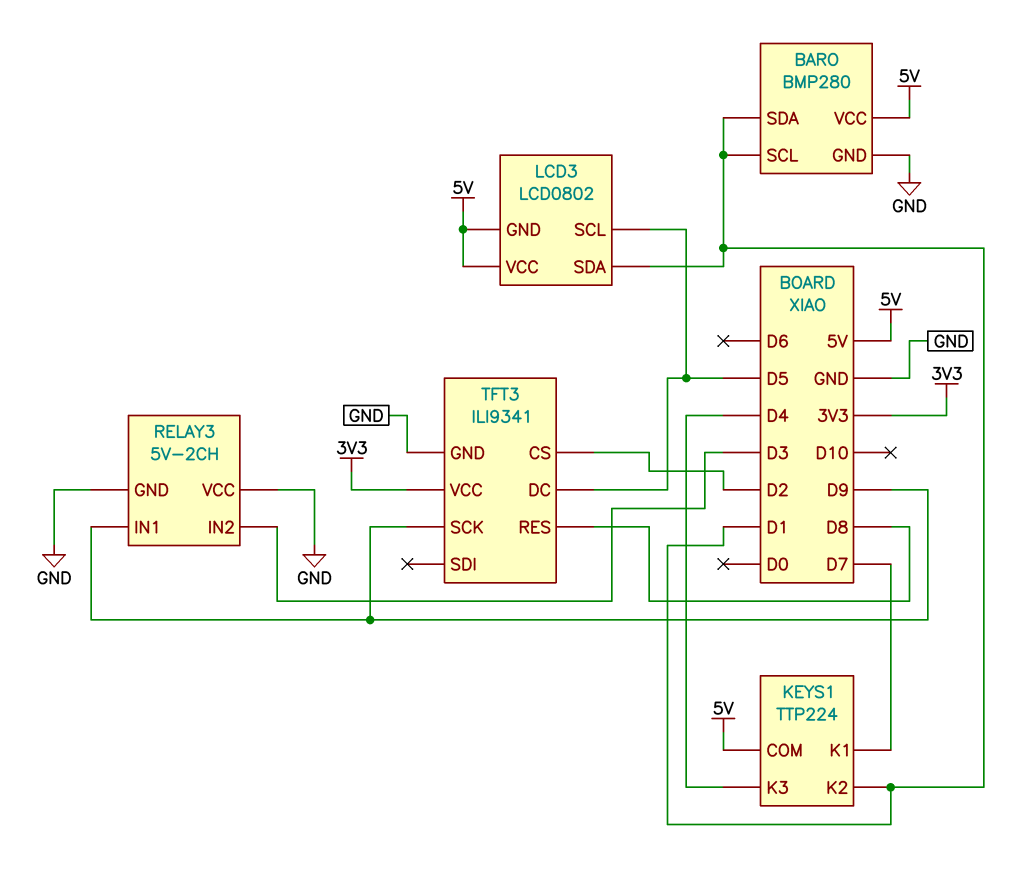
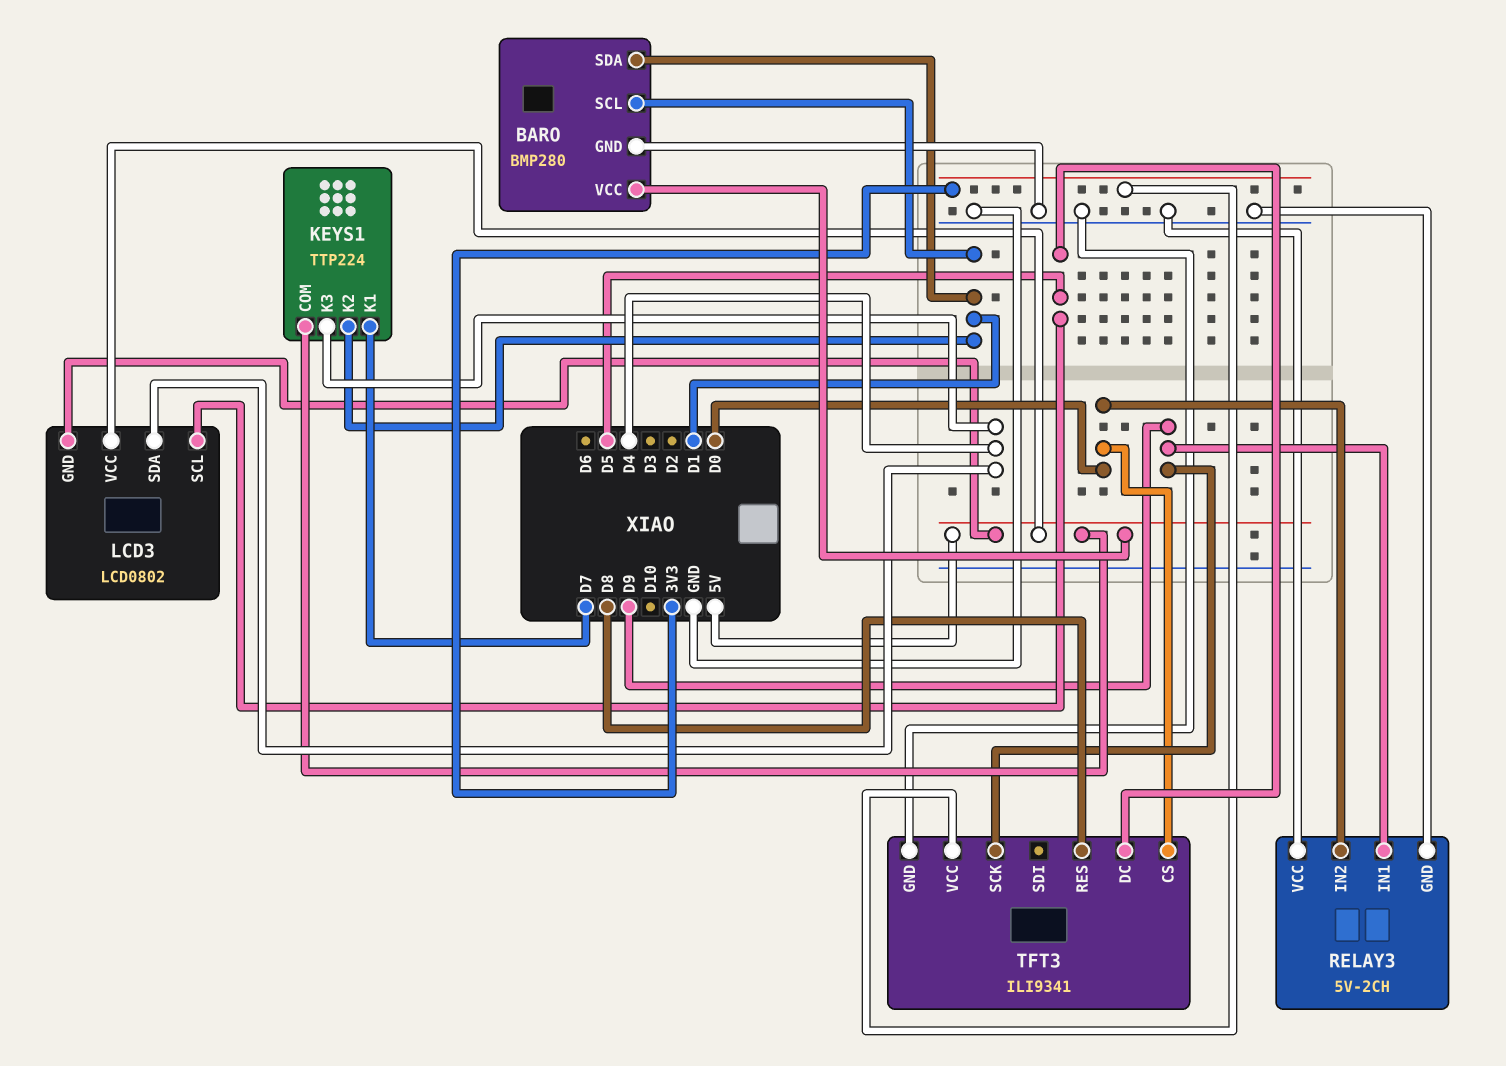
LCD3 pin SDA: D1 -> D4
RELAY3 pin IN2: D3 -> D0
TFT3 pin CS: D2 -> D0

